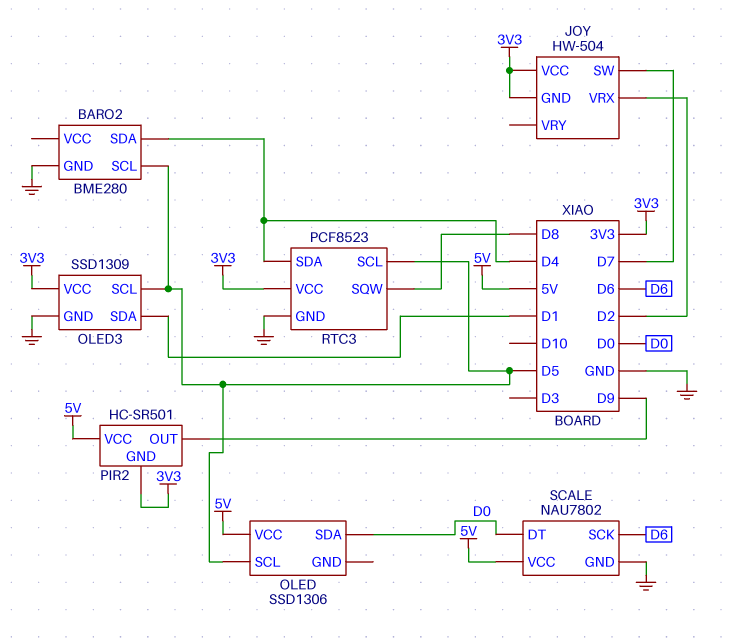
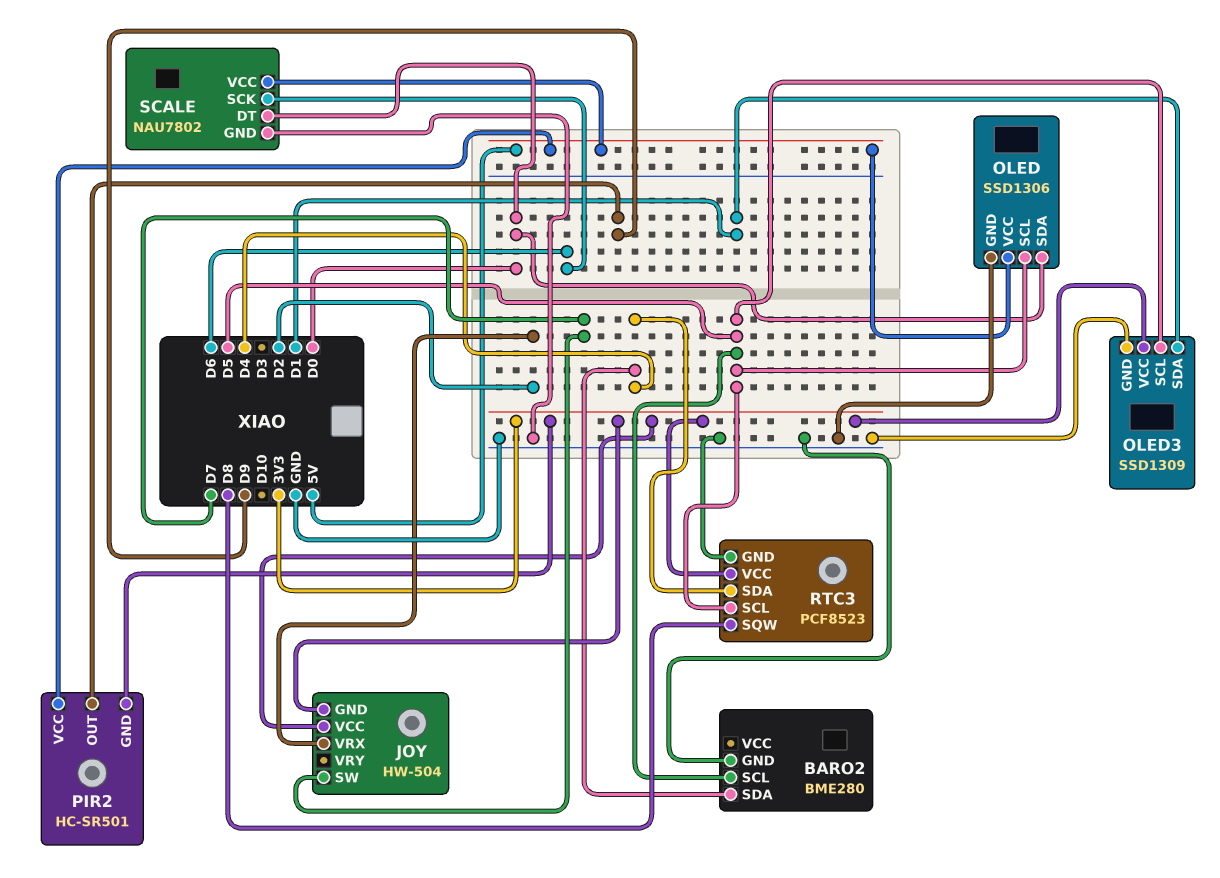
OLED pin GND: none -> GND

